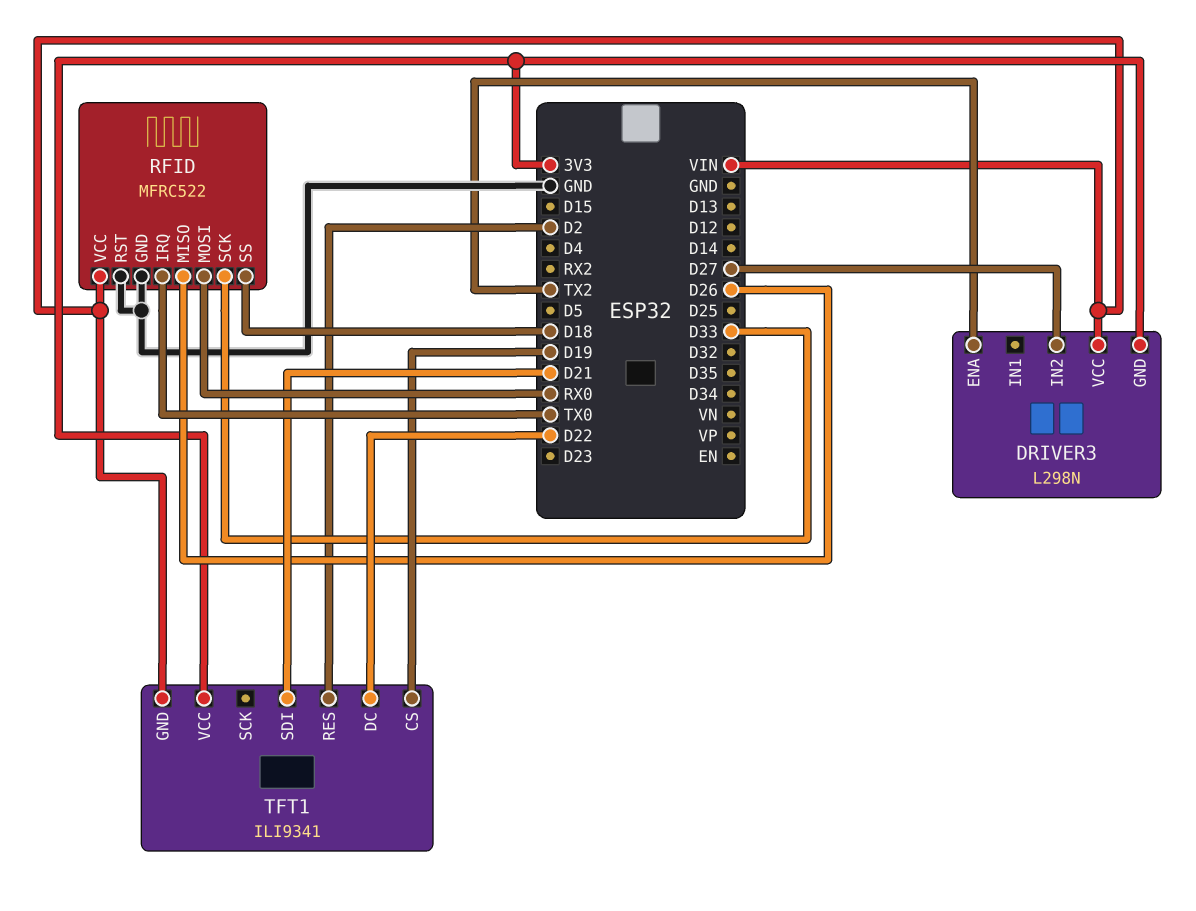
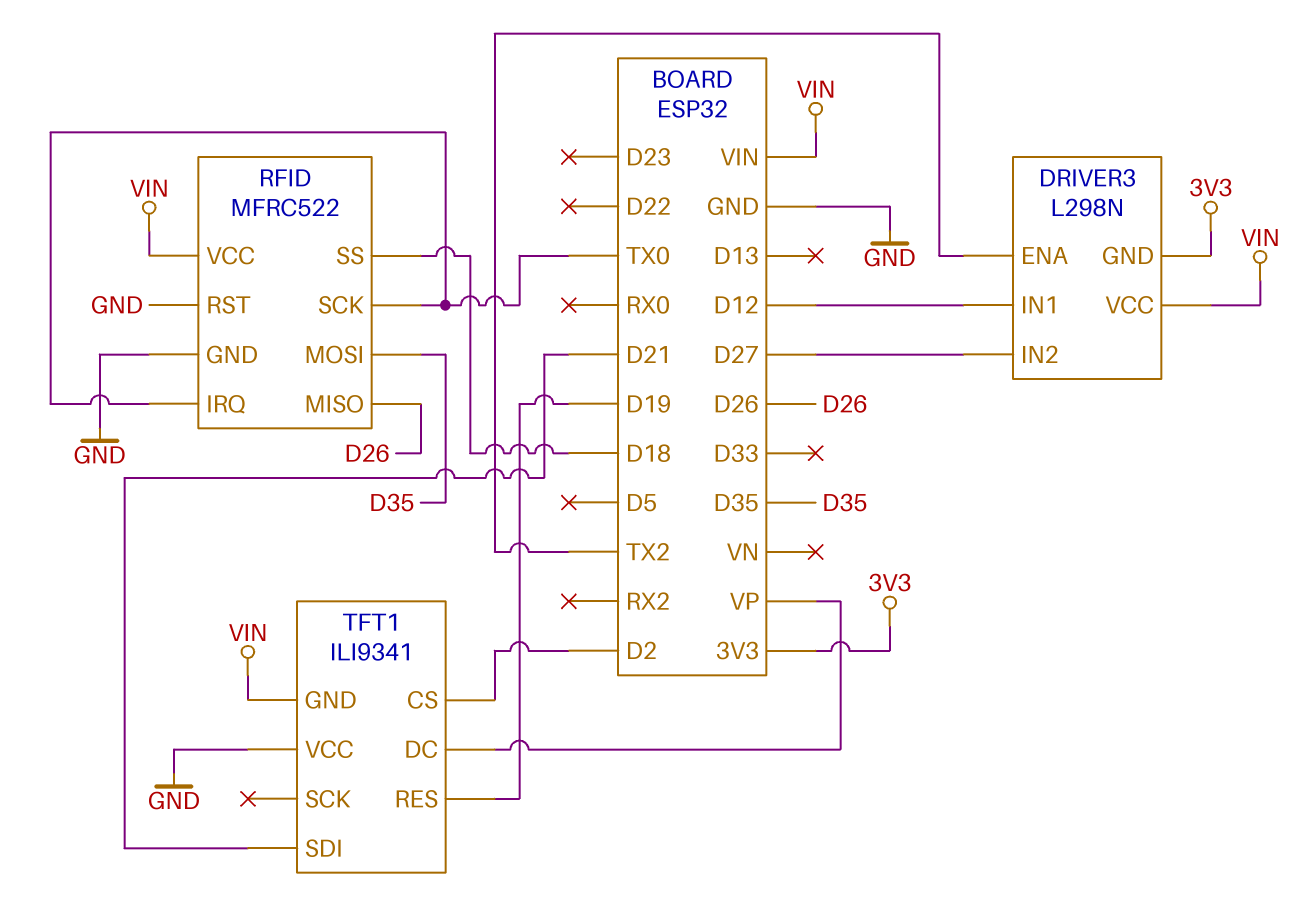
DRIVER3 pin IN1: none -> D12
RFID pin MOSI: RX0 -> D35
RFID pin SCK: D33 -> TX0
TFT1 pin CS: D19 -> D2
TFT1 pin DC: D22 -> VP
TFT1 pin RES: D2 -> D19
TFT1 pin VCC: 3V3 -> GND

